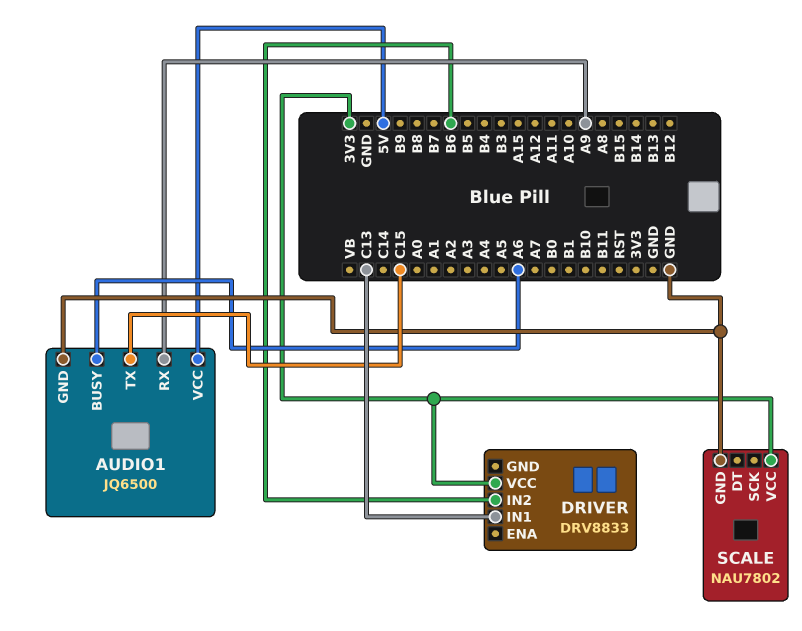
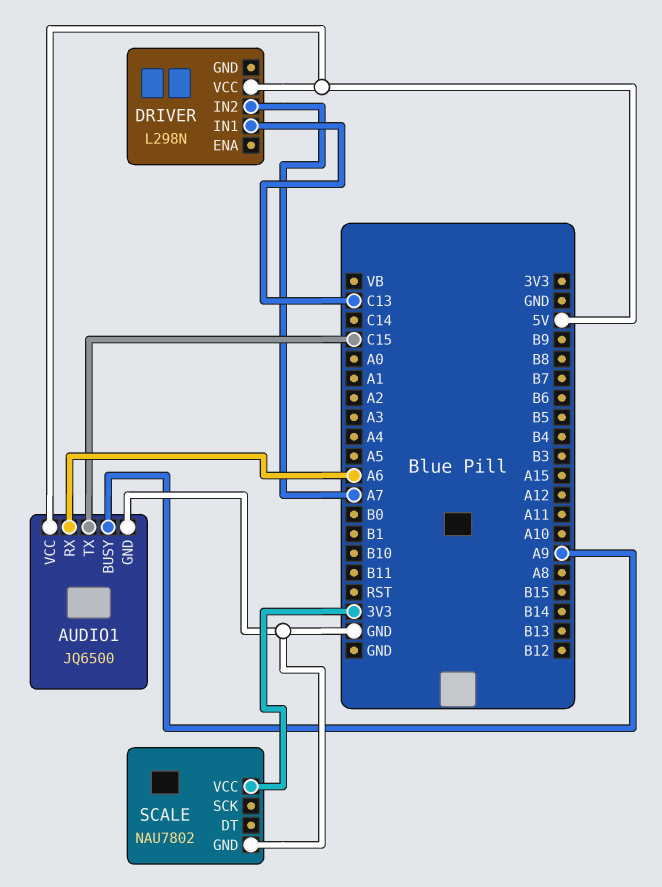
AUDIO1 pin BUSY: A6 -> A9
AUDIO1 pin RX: A9 -> A6
DRIVER: DRV8833 -> L298N
DRIVER pin IN2: B6 -> A7
DRIVER pin VCC: 3V3 -> 5V

